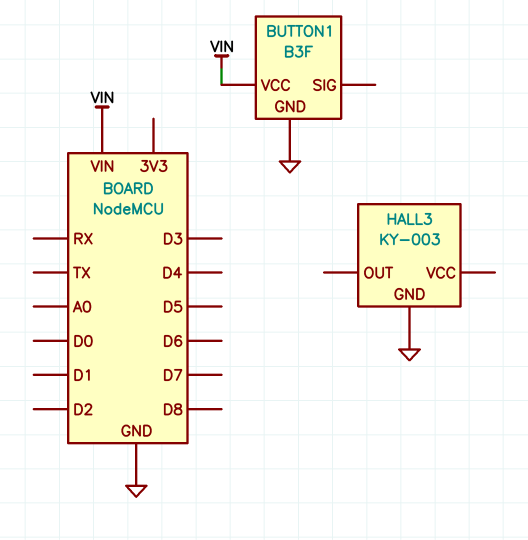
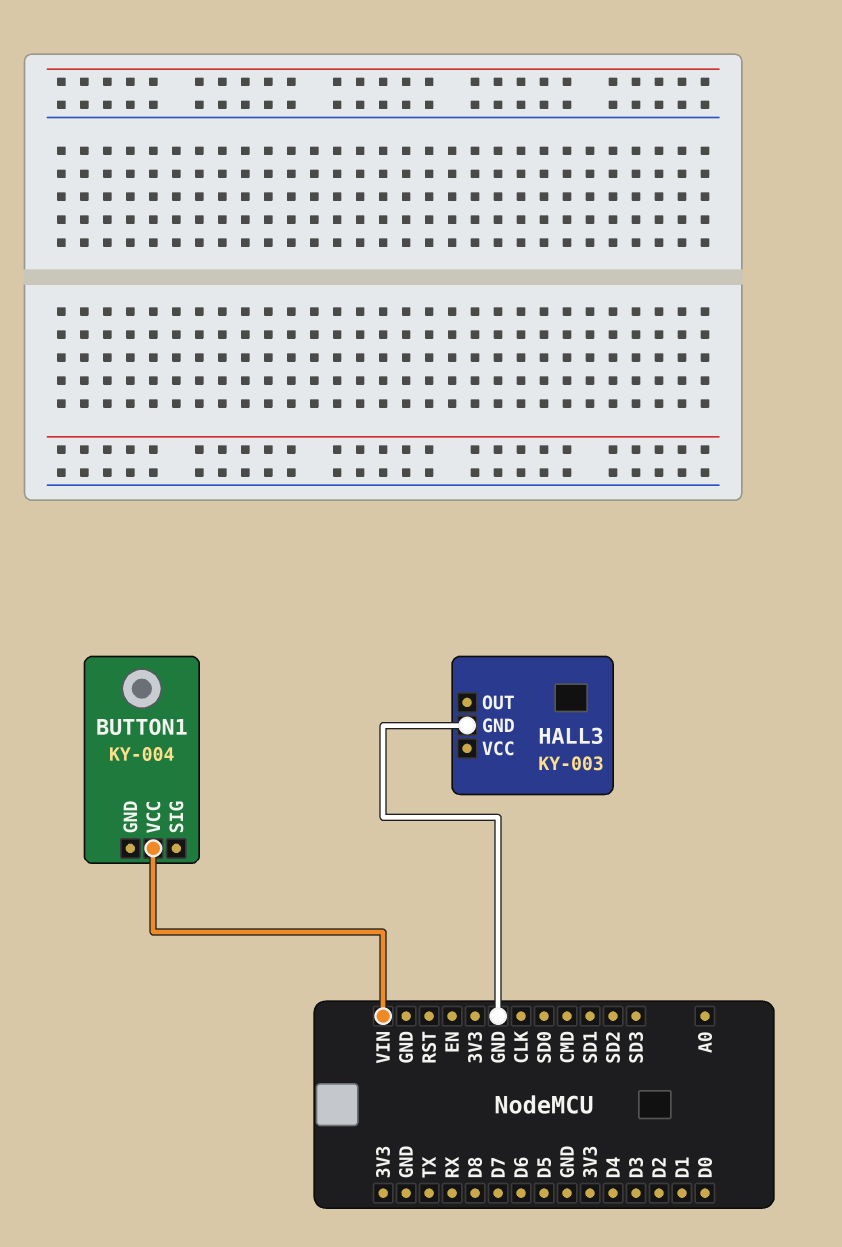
BUTTON1: B3F -> KY-004
BUTTON1 pin GND: GND -> none

